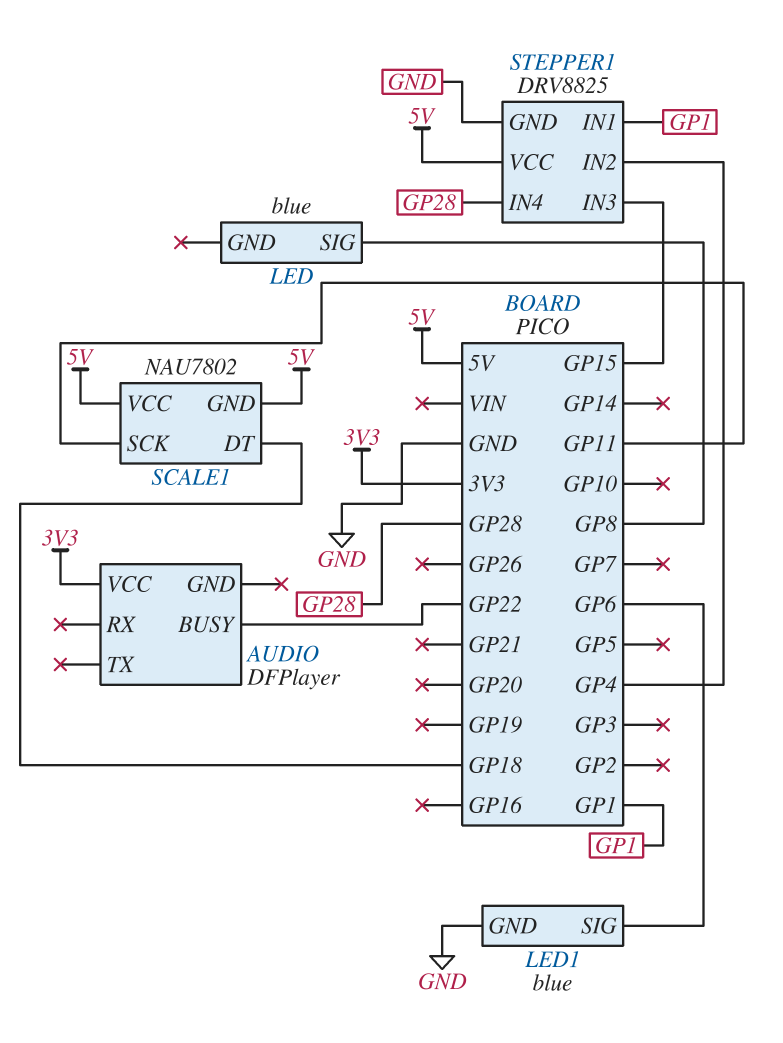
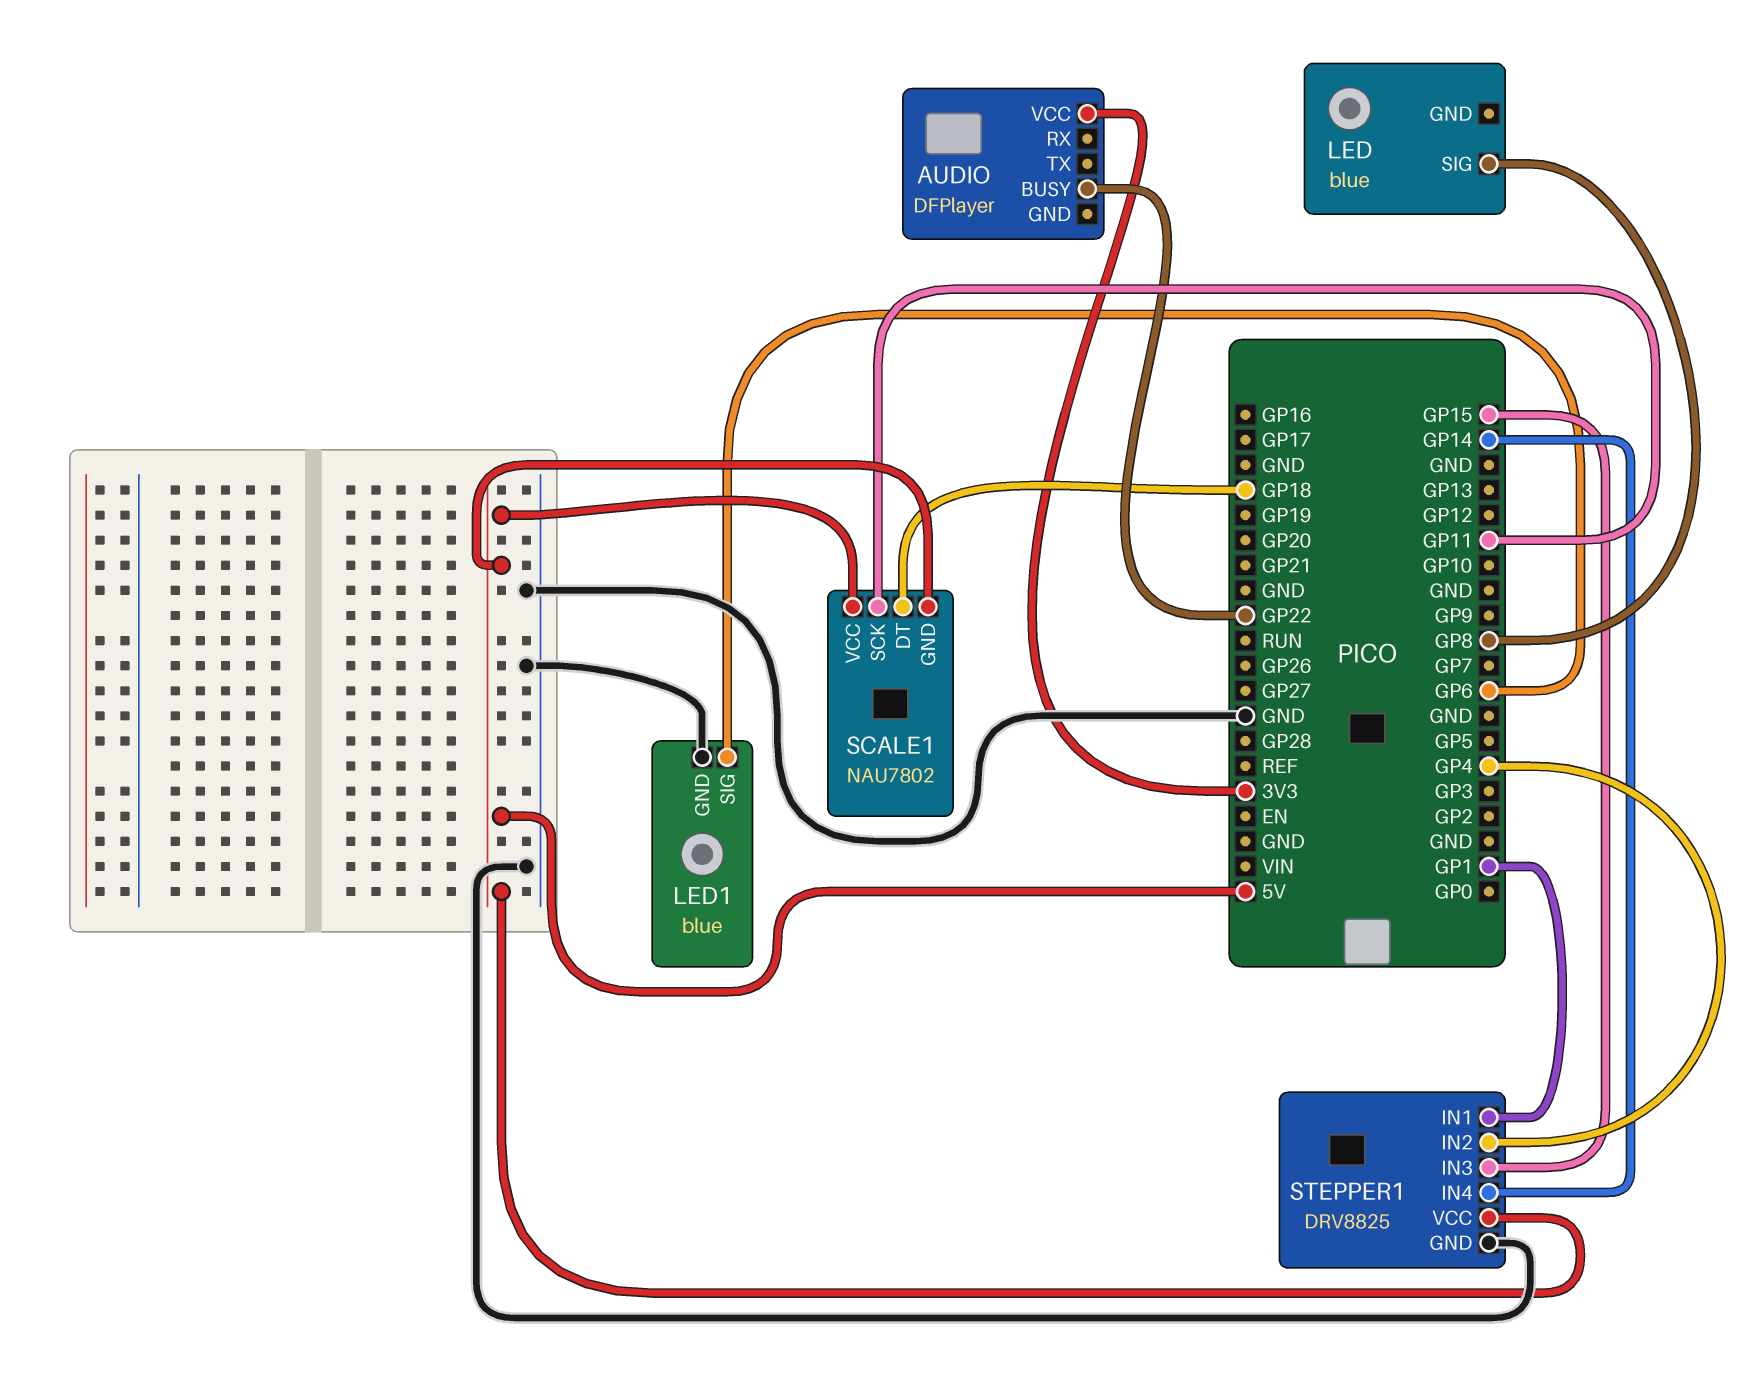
STEPPER1 pin IN4: GP28 -> GP14

